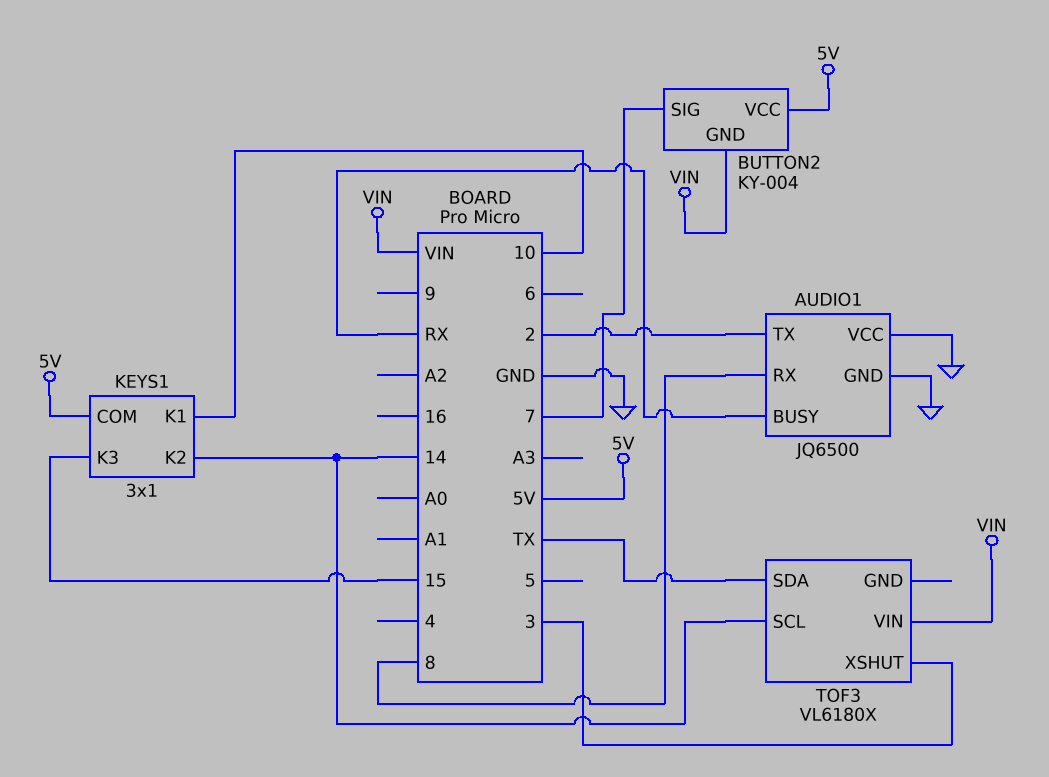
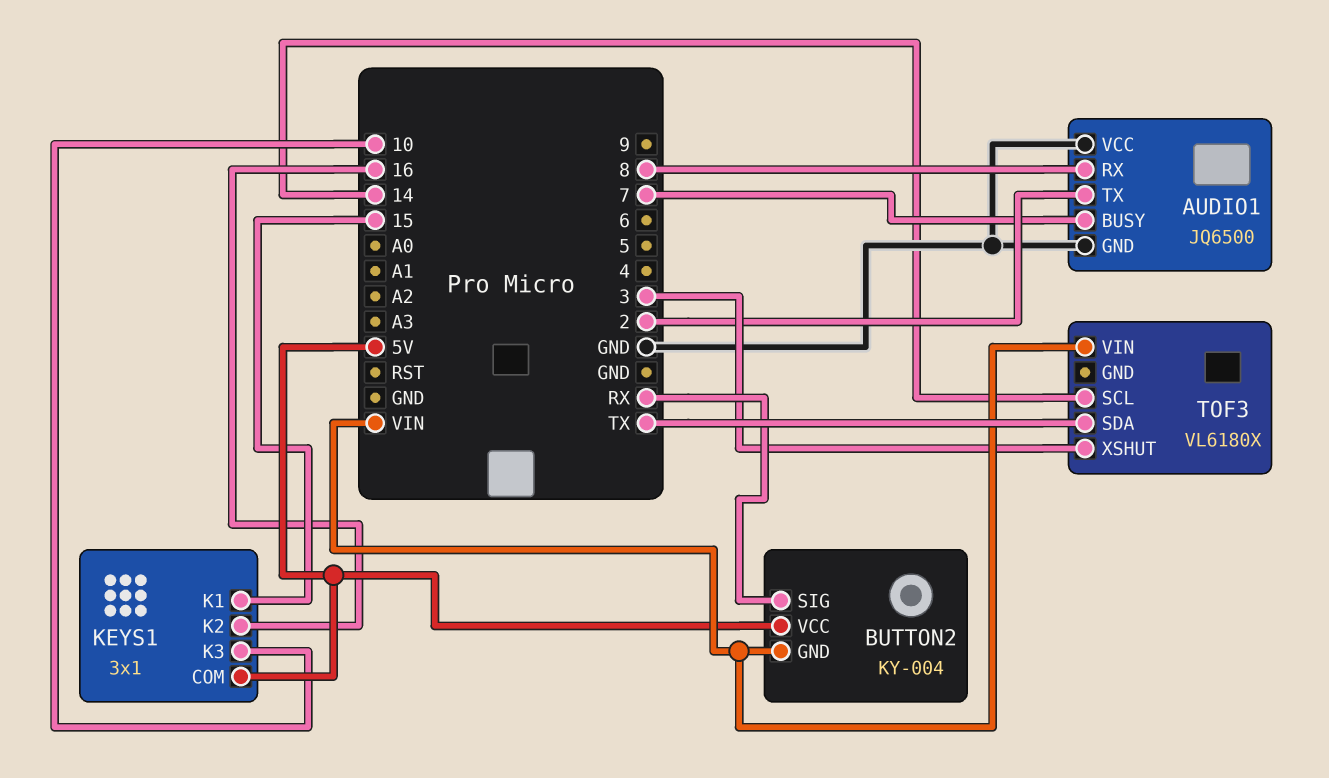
AUDIO1 pin BUSY: RX -> 7
BUTTON2 pin SIG: 7 -> RX
KEYS1 pin K1: 10 -> 15
KEYS1 pin K2: 14 -> 16
KEYS1 pin K3: 15 -> 10

